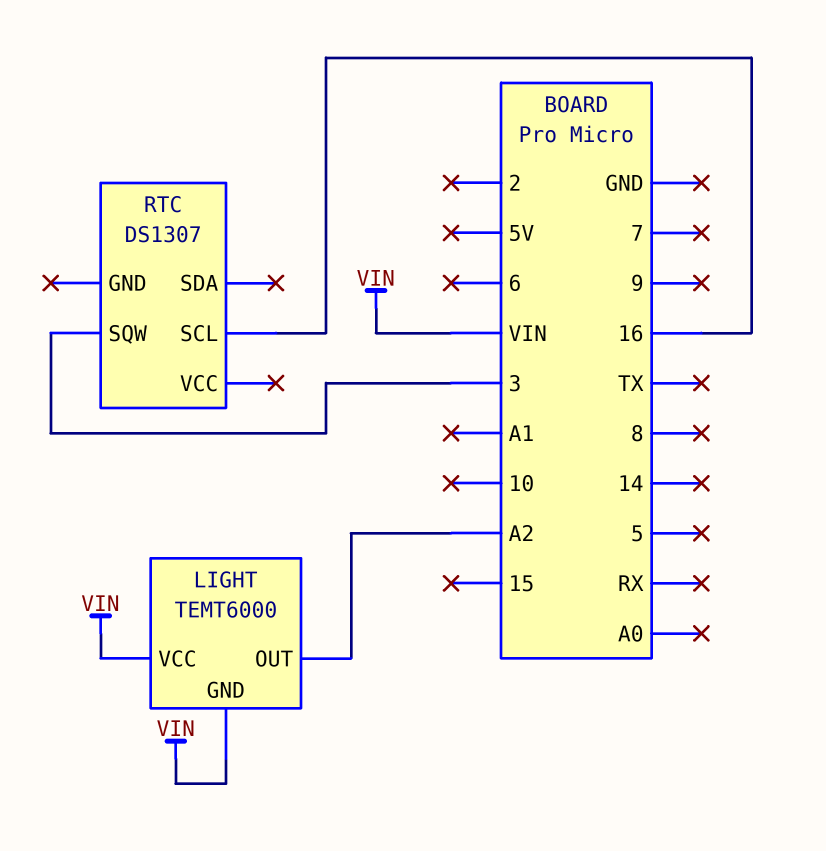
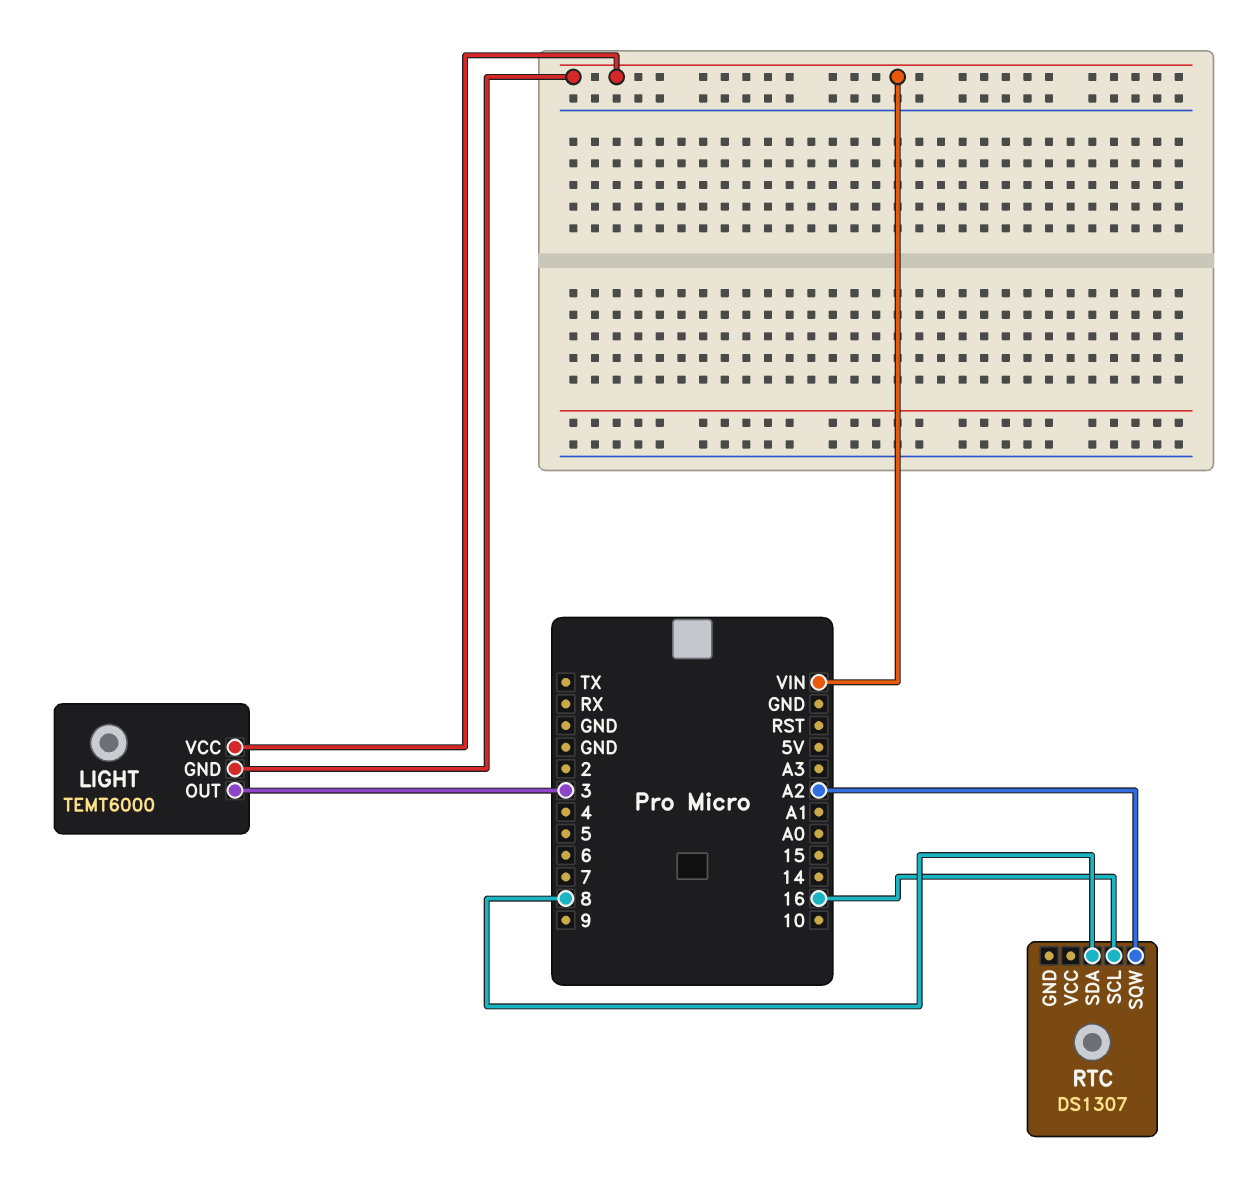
LIGHT pin OUT: A2 -> 3
RTC pin SDA: none -> 8
RTC pin SQW: 3 -> A2

